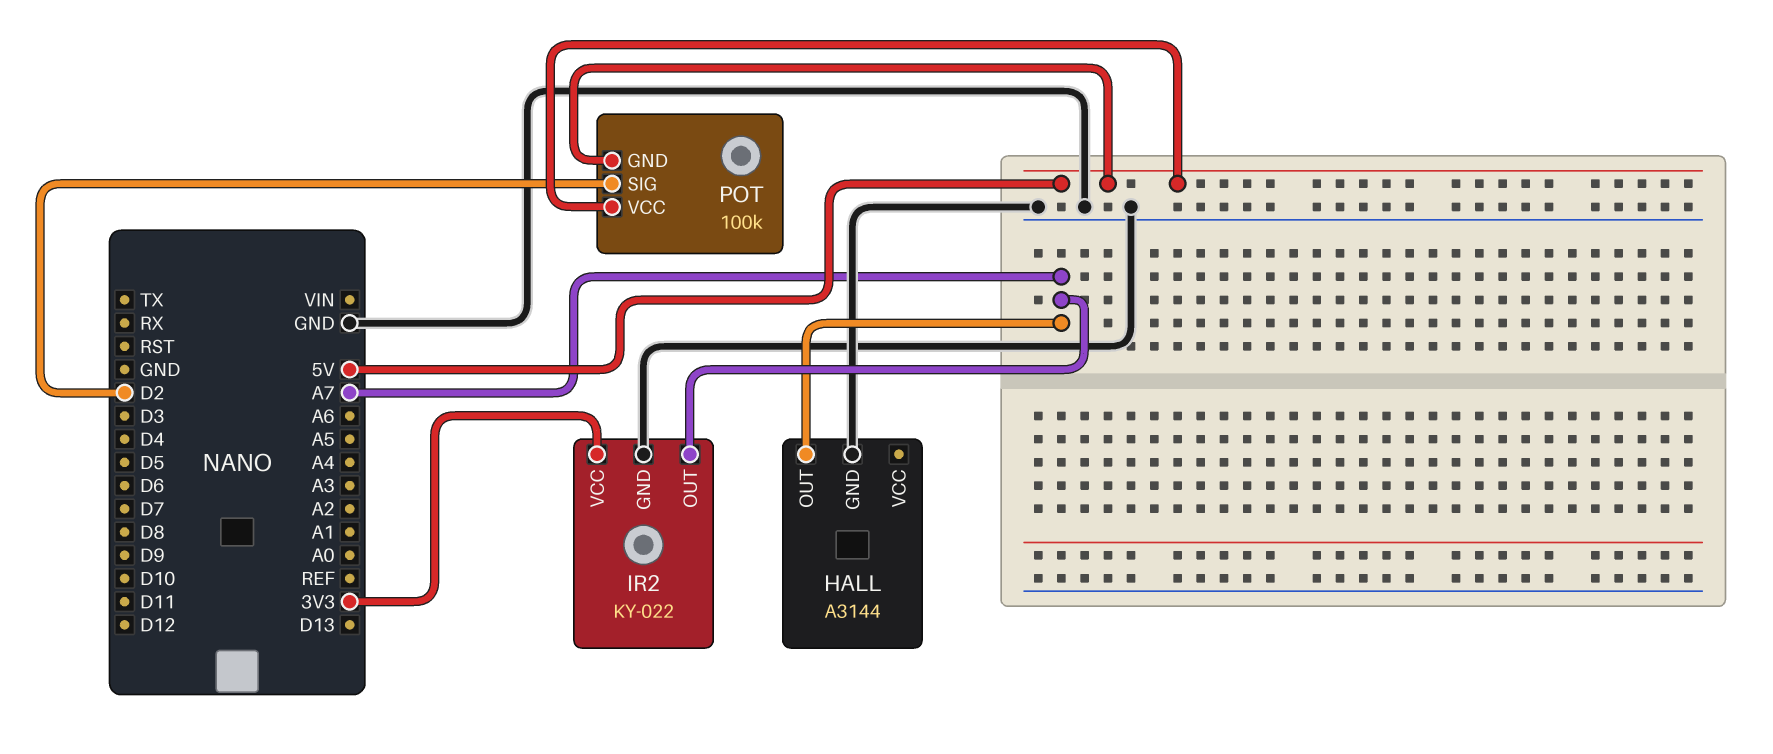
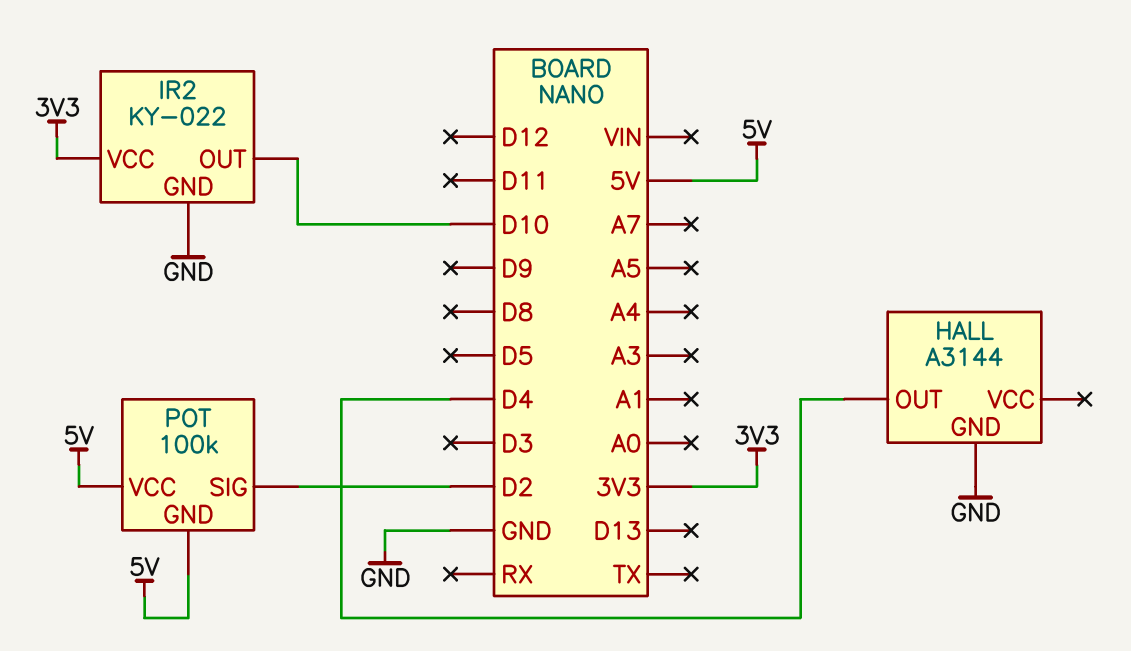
HALL pin OUT: A7 -> D4
IR2 pin OUT: A7 -> D10

